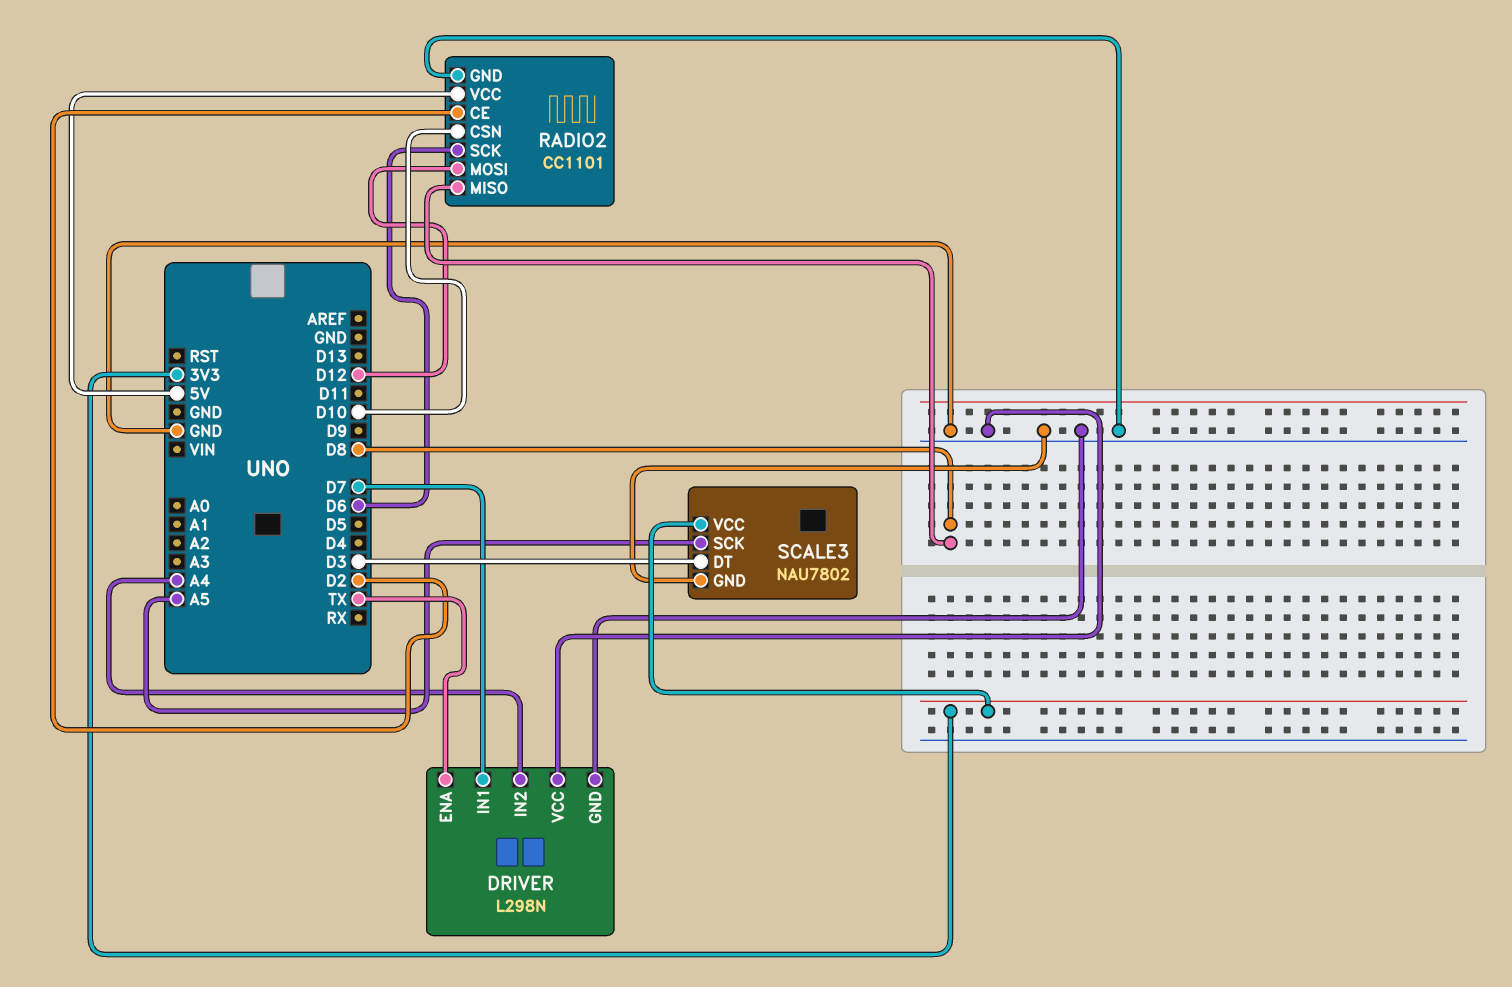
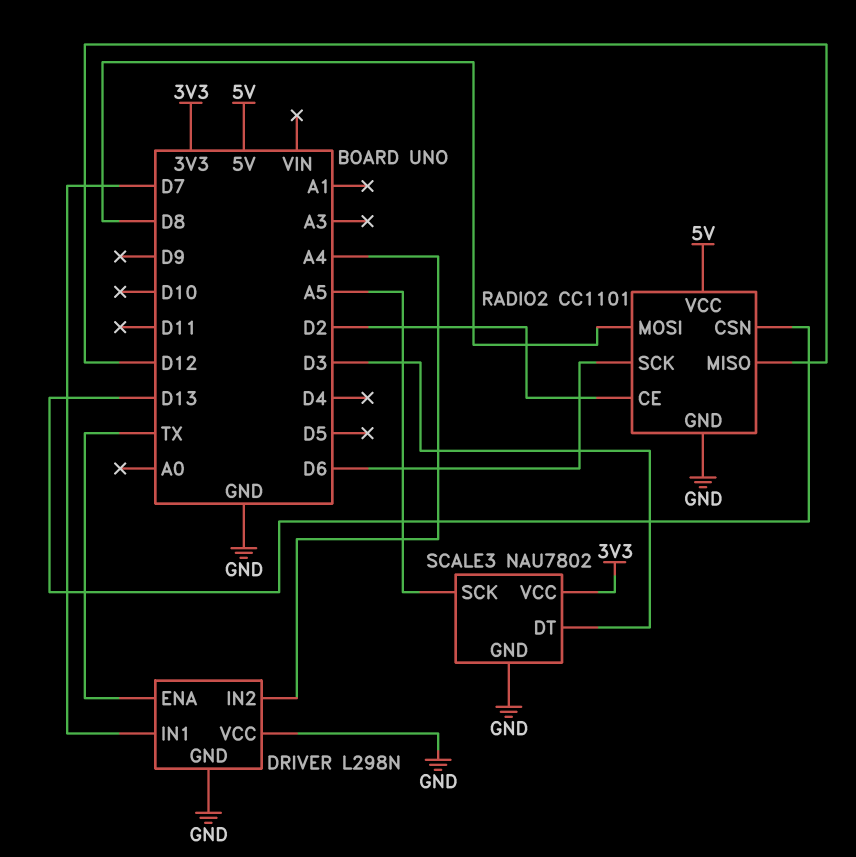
RADIO2 pin CSN: D10 -> D13
RADIO2 pin MISO: D8 -> D12
RADIO2 pin MOSI: D12 -> D8

